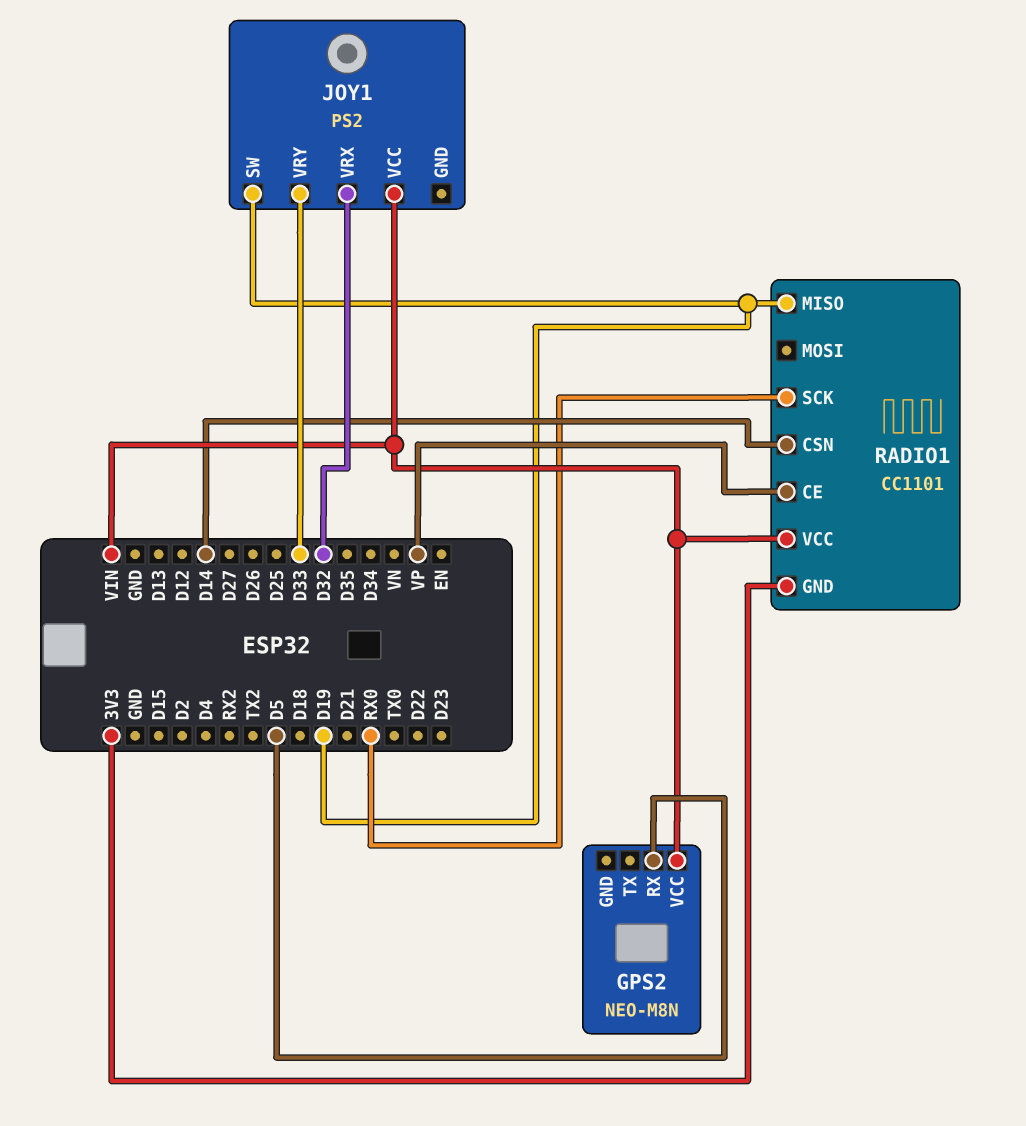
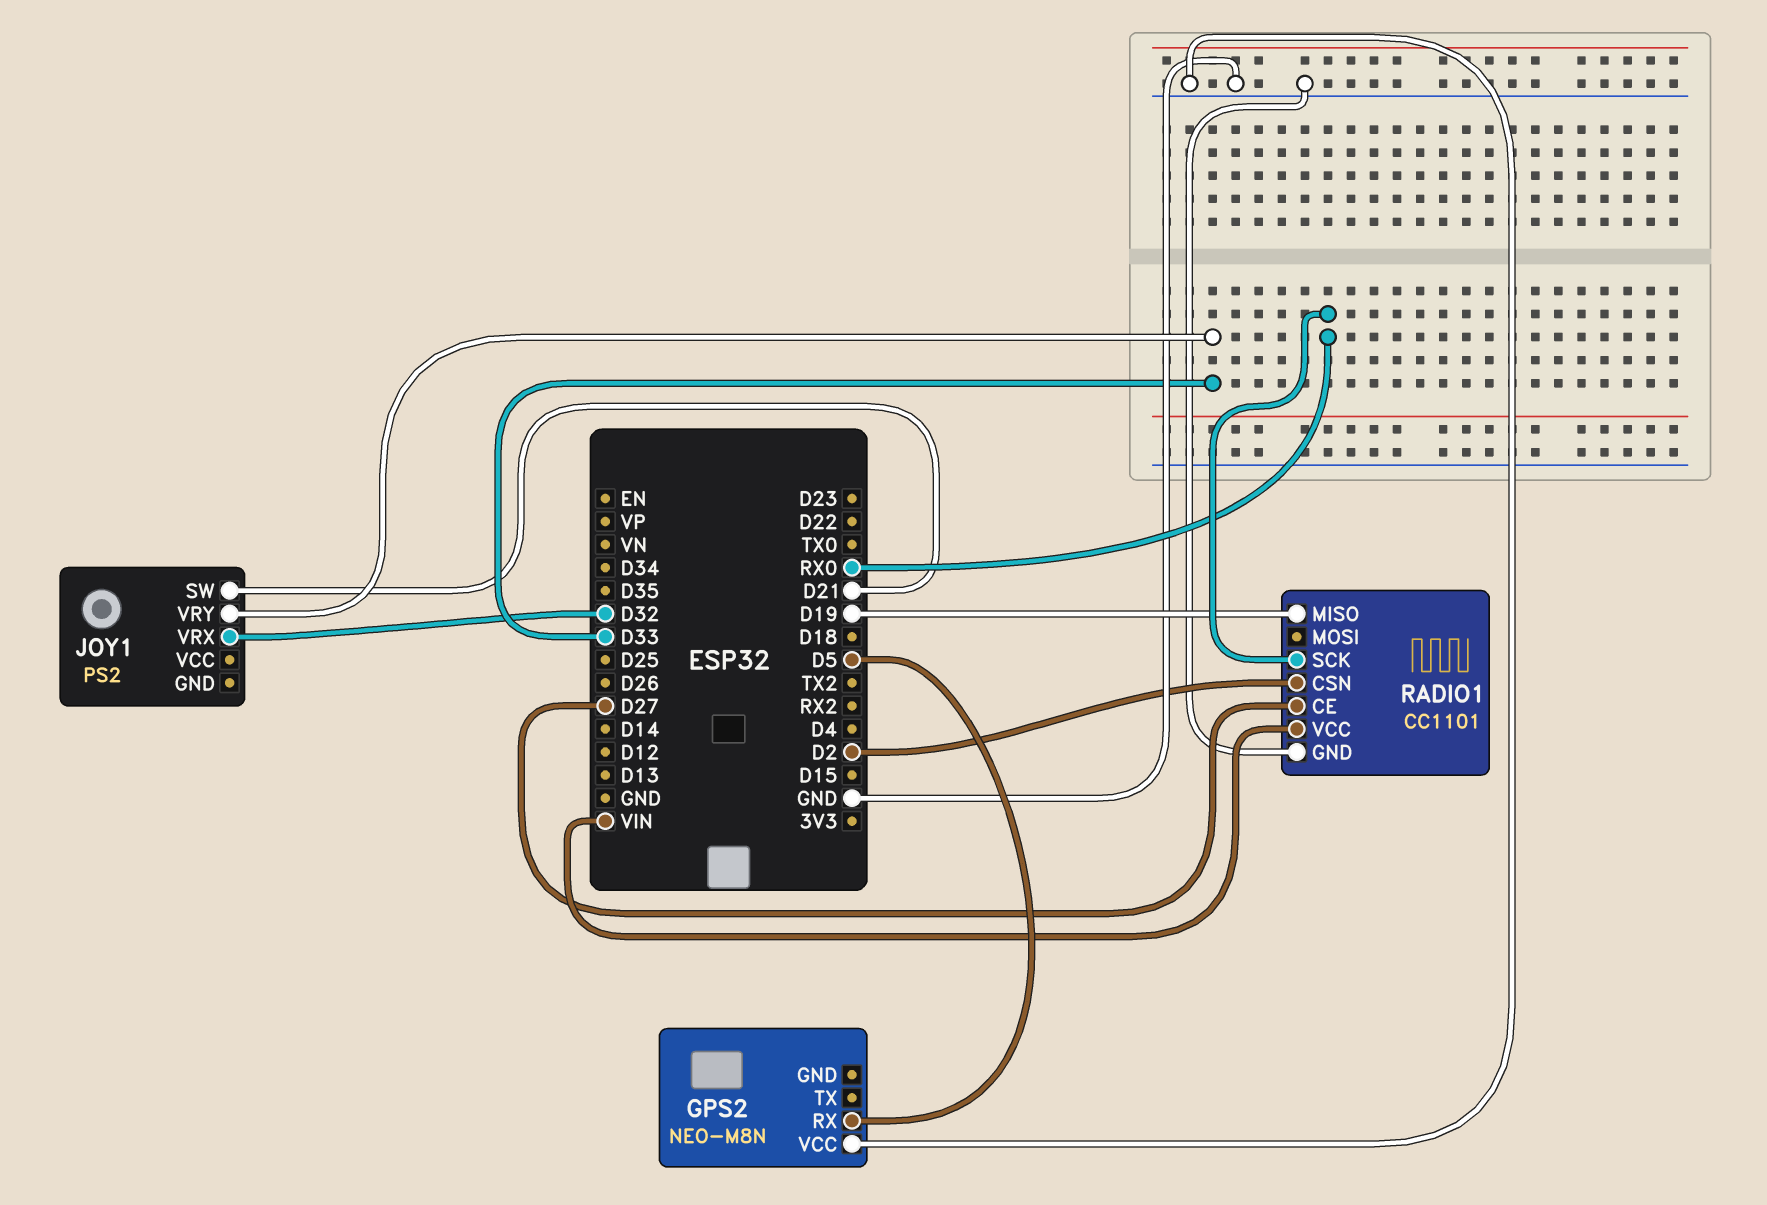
GPS2 pin VCC: VIN -> GND
JOY1 pin SW: D19 -> D21
JOY1 pin VCC: VIN -> none
RADIO1 pin CE: VP -> D27
RADIO1 pin CSN: D14 -> D2
RADIO1 pin GND: 3V3 -> GND

